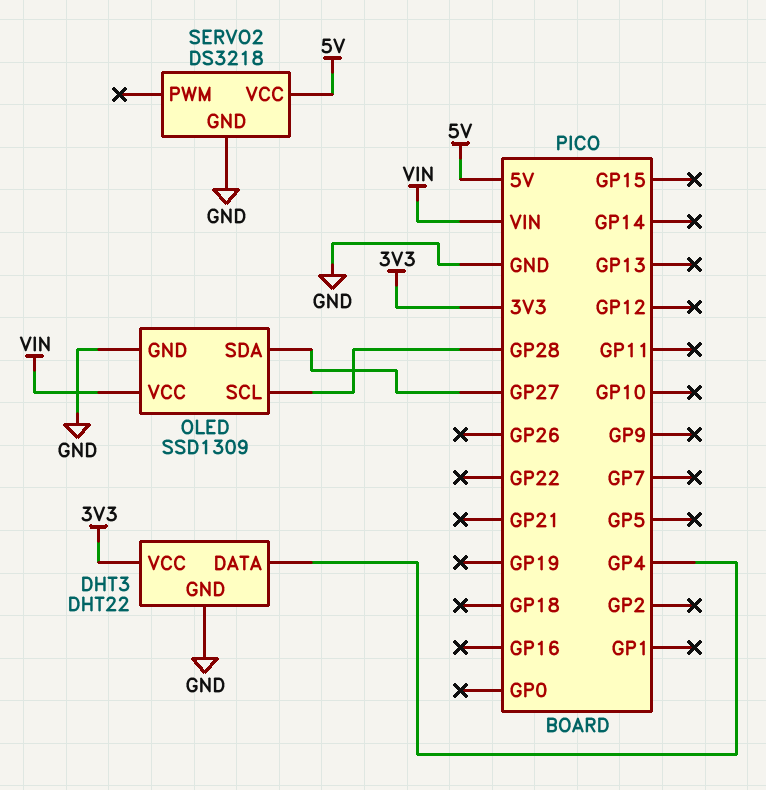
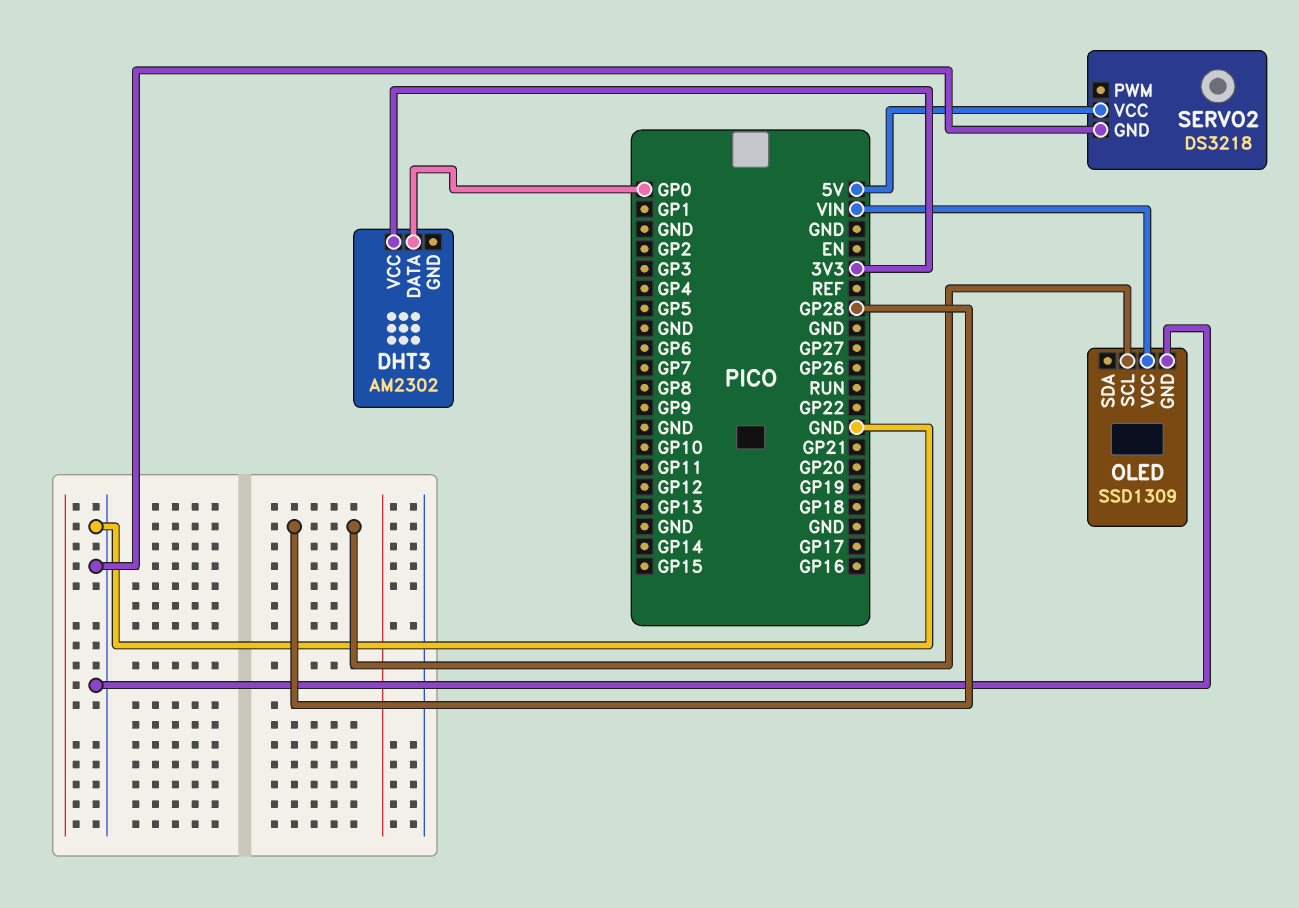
DHT3: DHT22 -> AM2302
DHT3 pin DATA: GP4 -> GP0
DHT3 pin GND: GND -> none
OLED pin SDA: GP27 -> none

